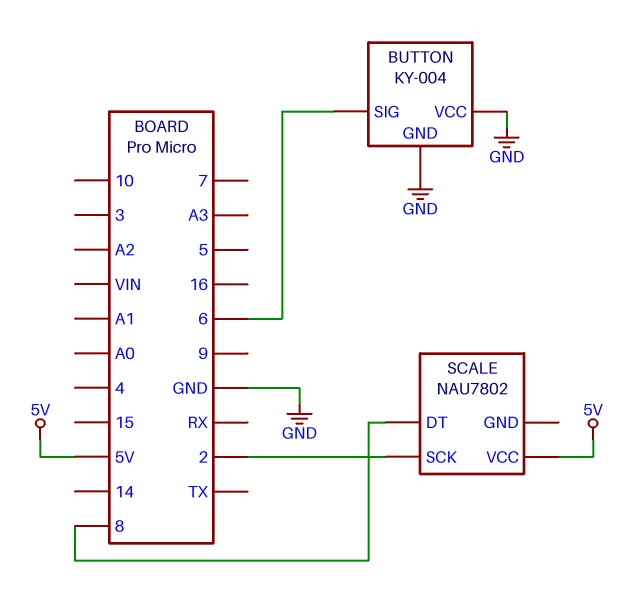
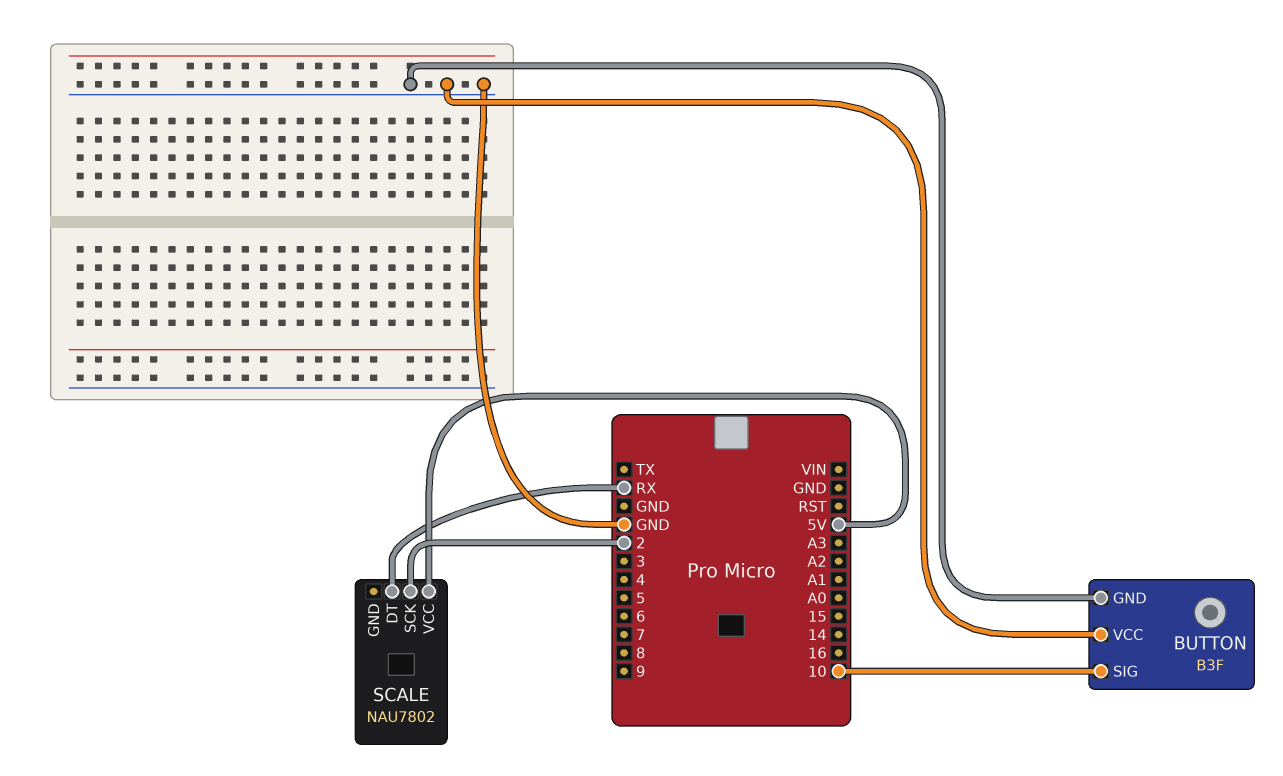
BUTTON: KY-004 -> B3F
BUTTON pin SIG: 6 -> 10
SCALE pin DT: 8 -> RX

